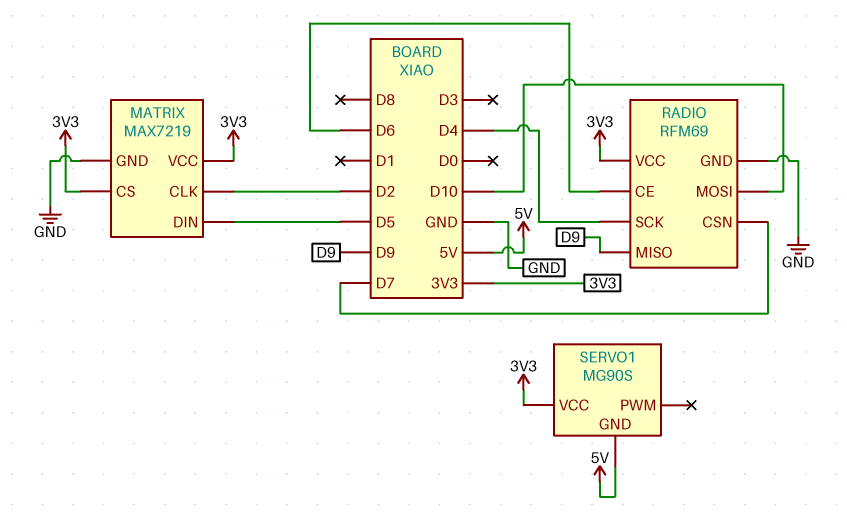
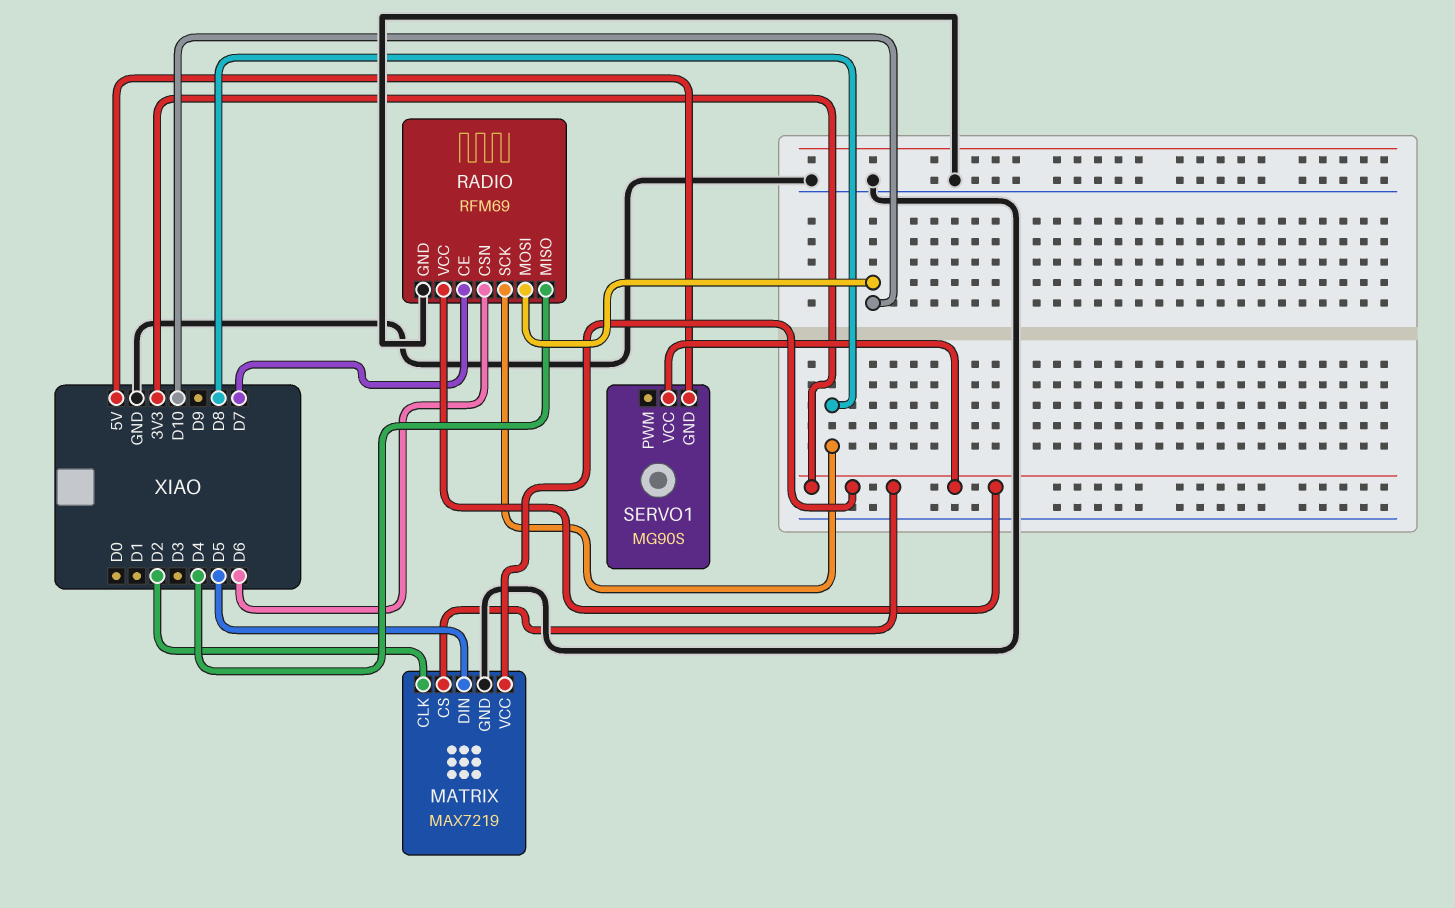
RADIO pin CE: D6 -> D7
RADIO pin CSN: D7 -> D6
RADIO pin MISO: D9 -> D4
RADIO pin SCK: D4 -> D8

